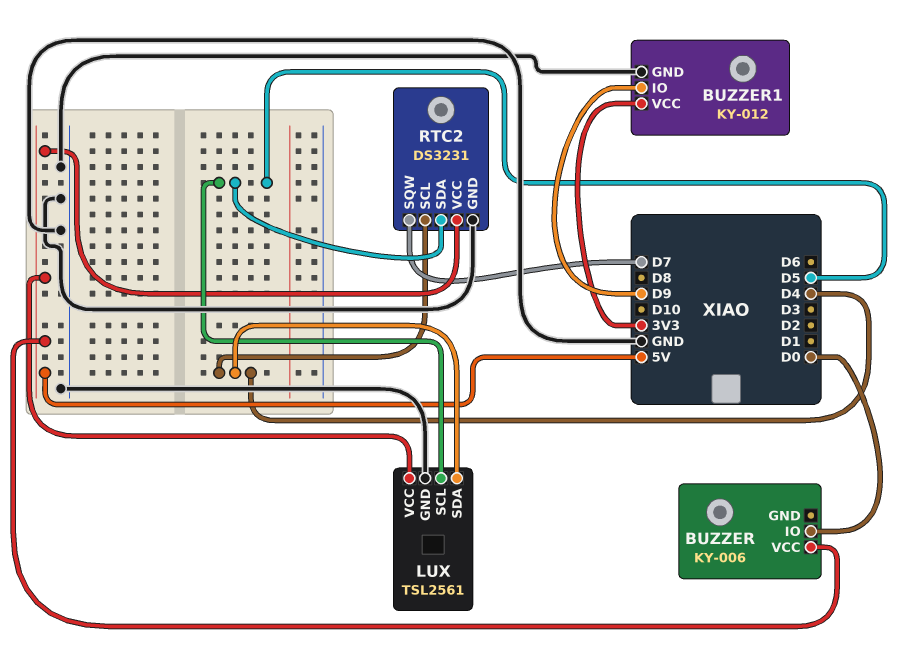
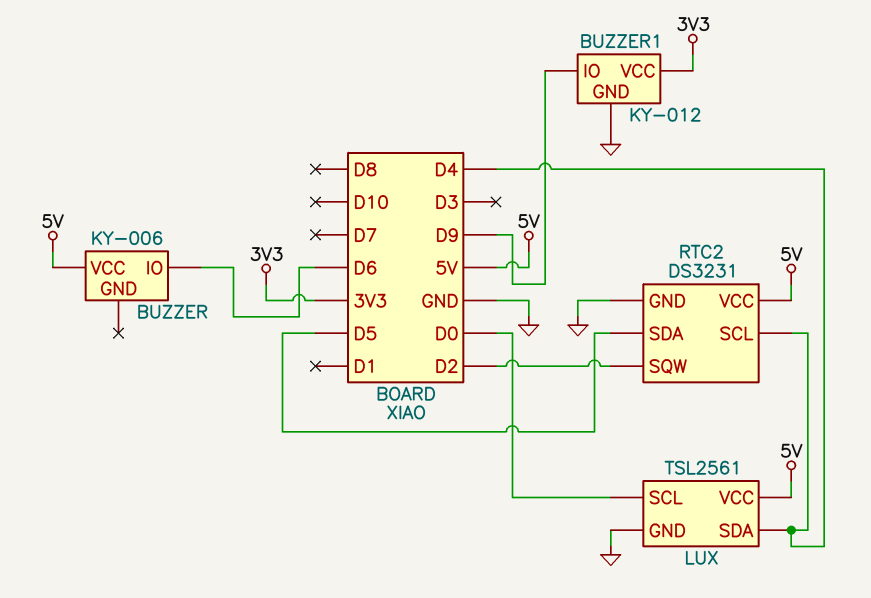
BUZZER pin IO: D0 -> D6
LUX pin SCL: D5 -> D0
RTC2 pin SQW: D7 -> D2

